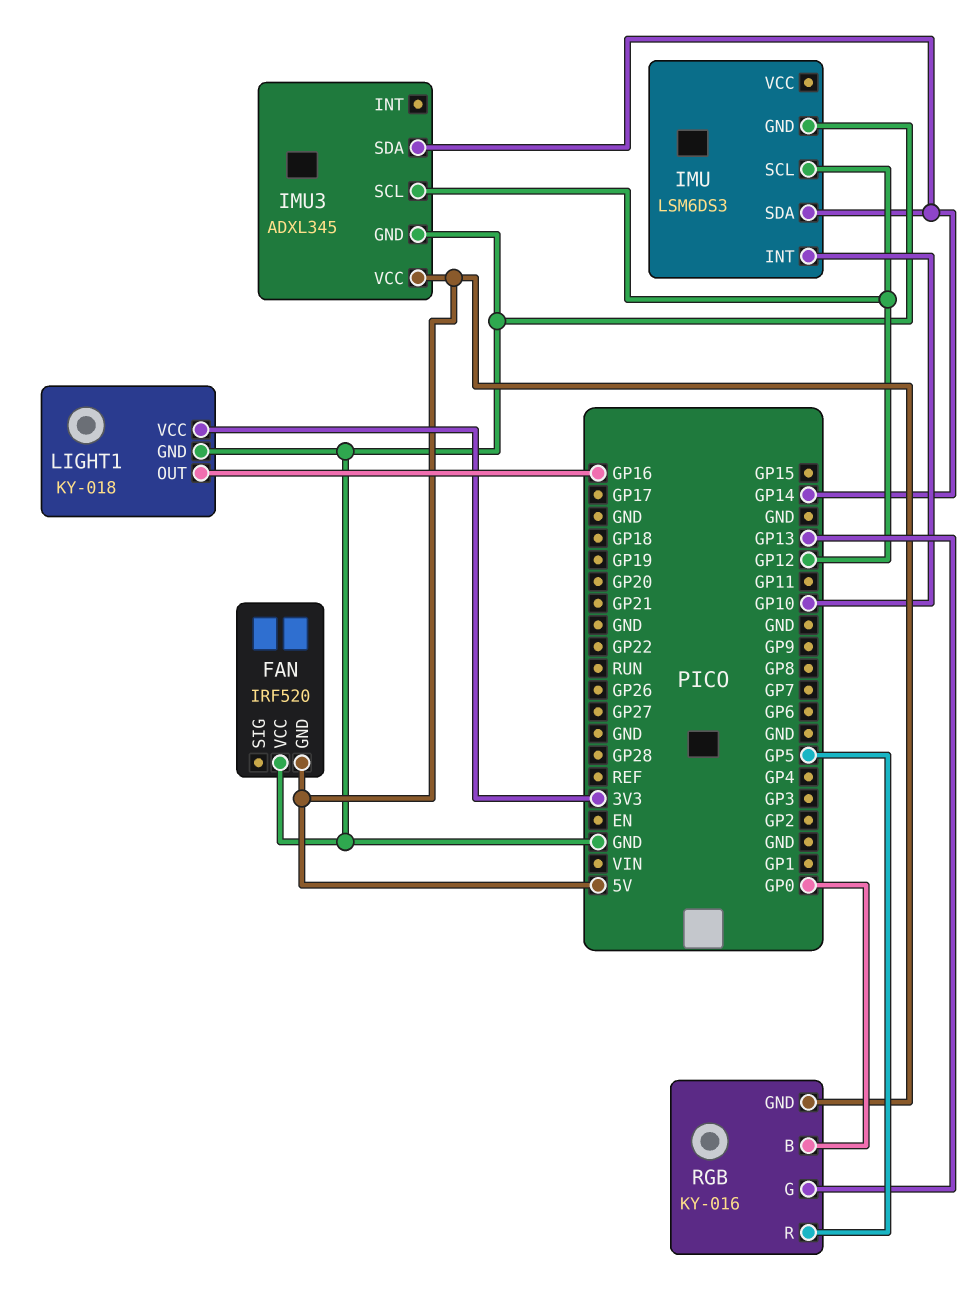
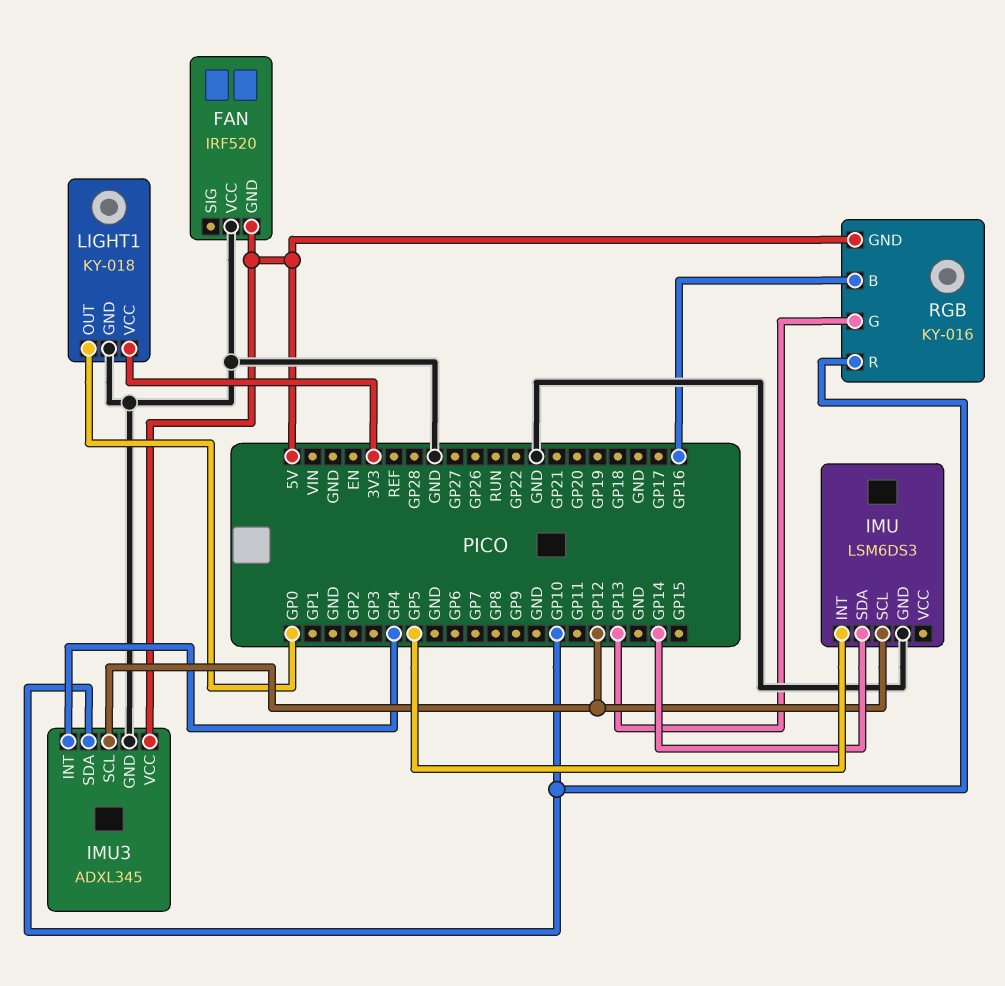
IMU pin INT: GP10 -> GP5
IMU3 pin INT: none -> GP4
IMU3 pin SDA: GP14 -> GP10
LIGHT1 pin OUT: GP16 -> GP0
RGB pin B: GP0 -> GP16
RGB pin R: GP5 -> GP10

